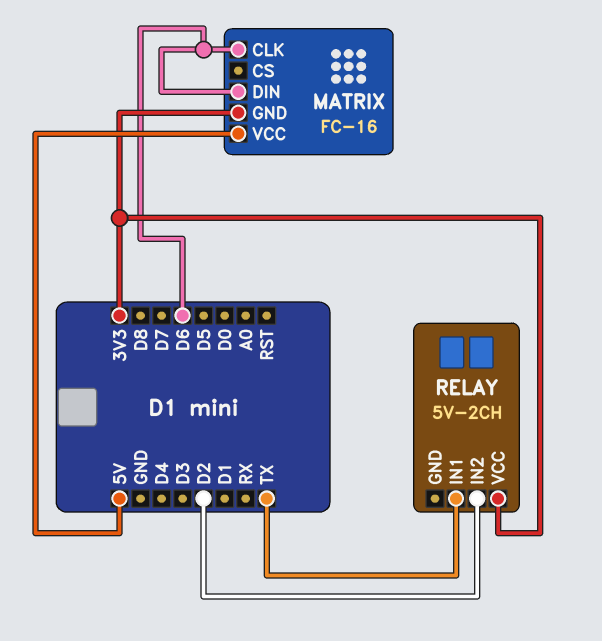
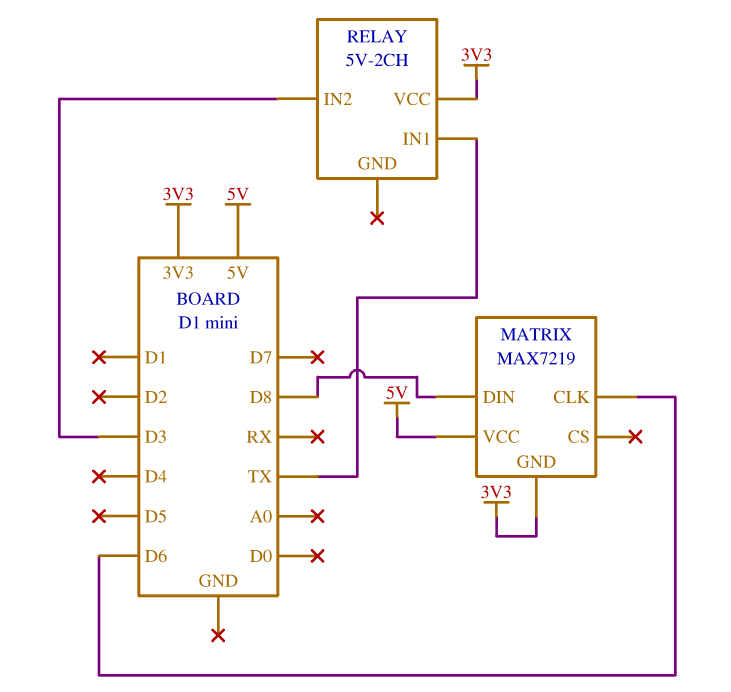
MATRIX: FC-16 -> MAX7219
MATRIX pin DIN: D6 -> D8
RELAY pin IN2: D2 -> D3

